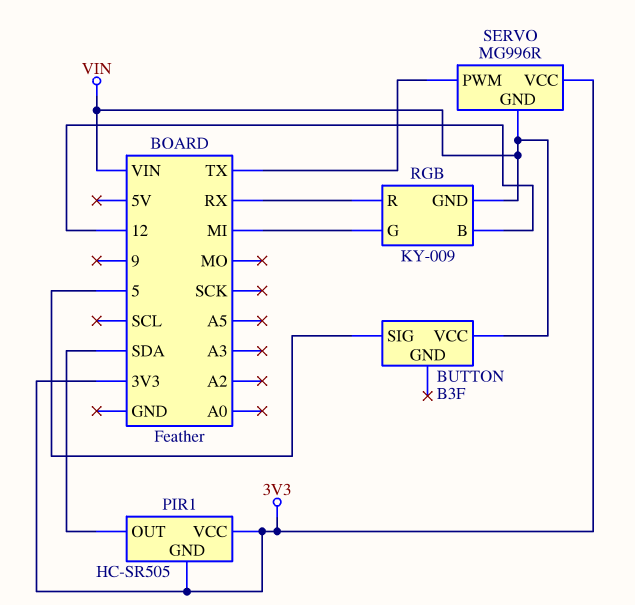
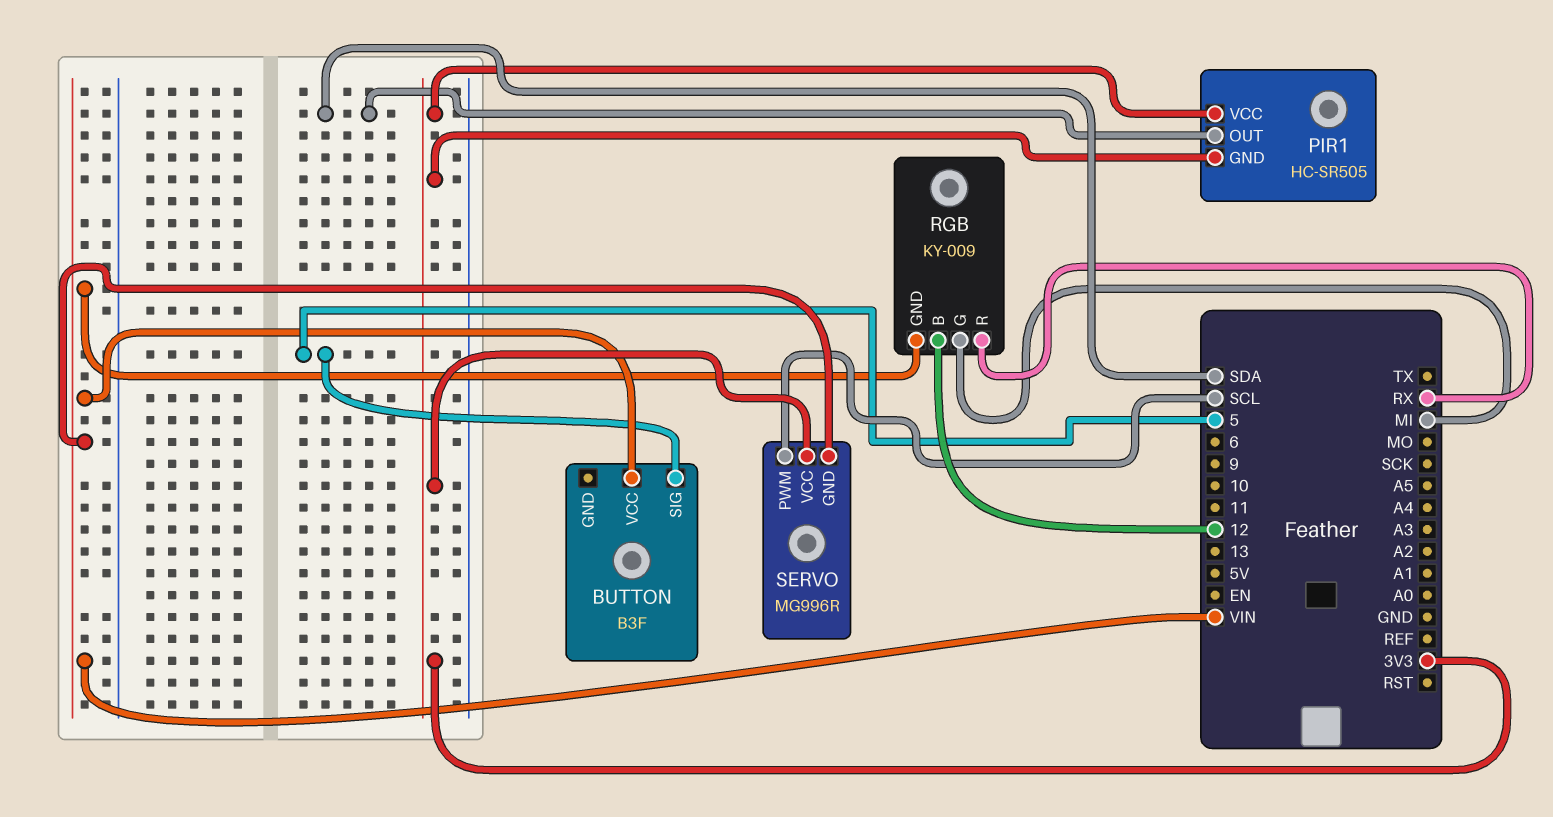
SERVO pin PWM: TX -> SCL

